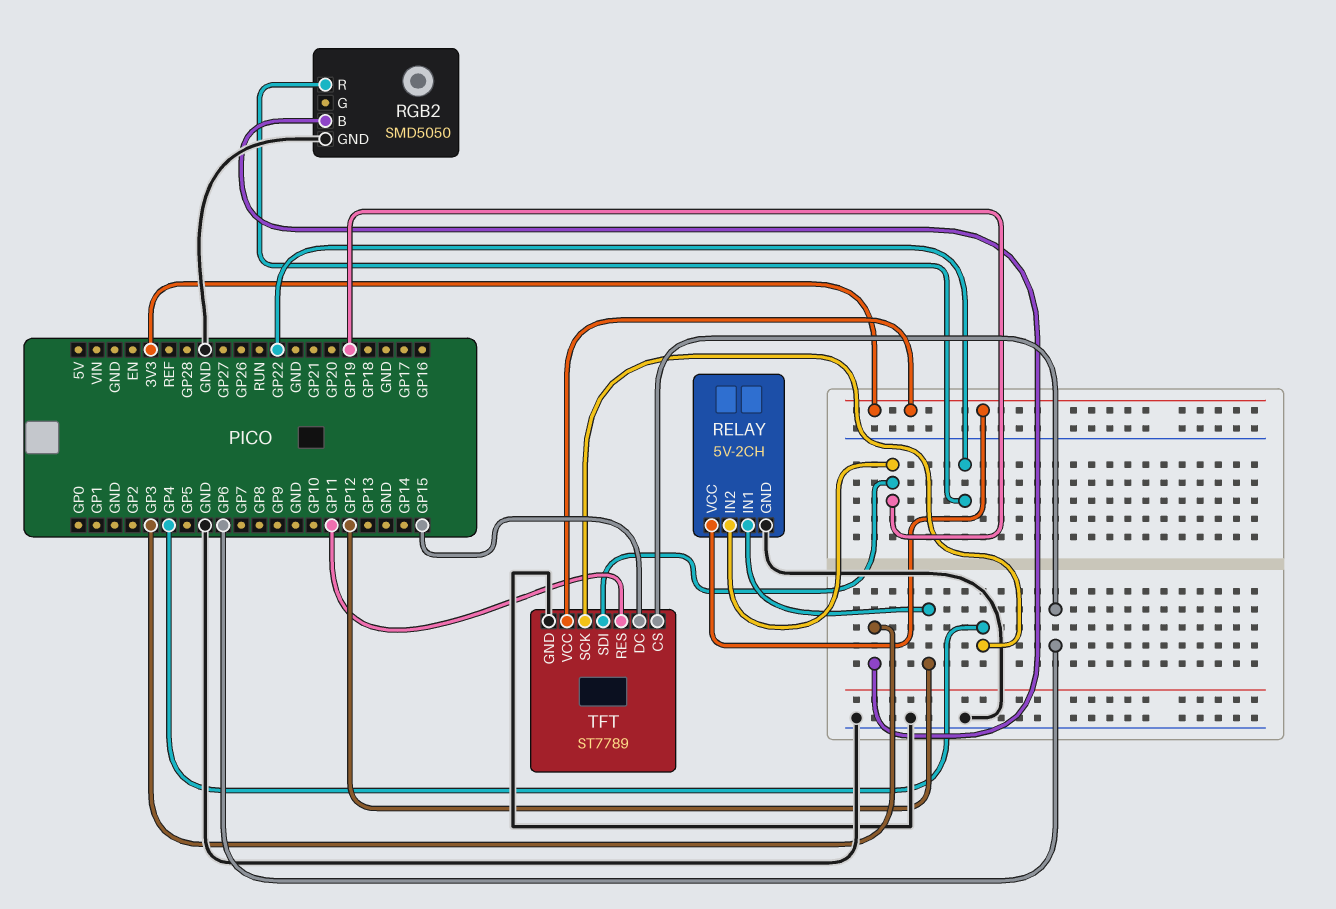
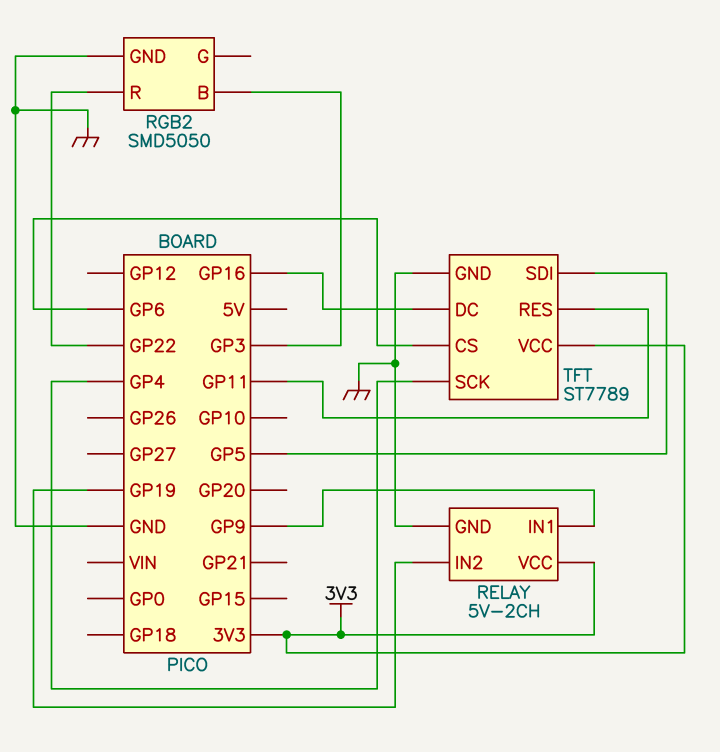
RELAY pin IN1: GP12 -> GP9
TFT pin DC: GP15 -> GP16
TFT pin SDI: GP19 -> GP5

